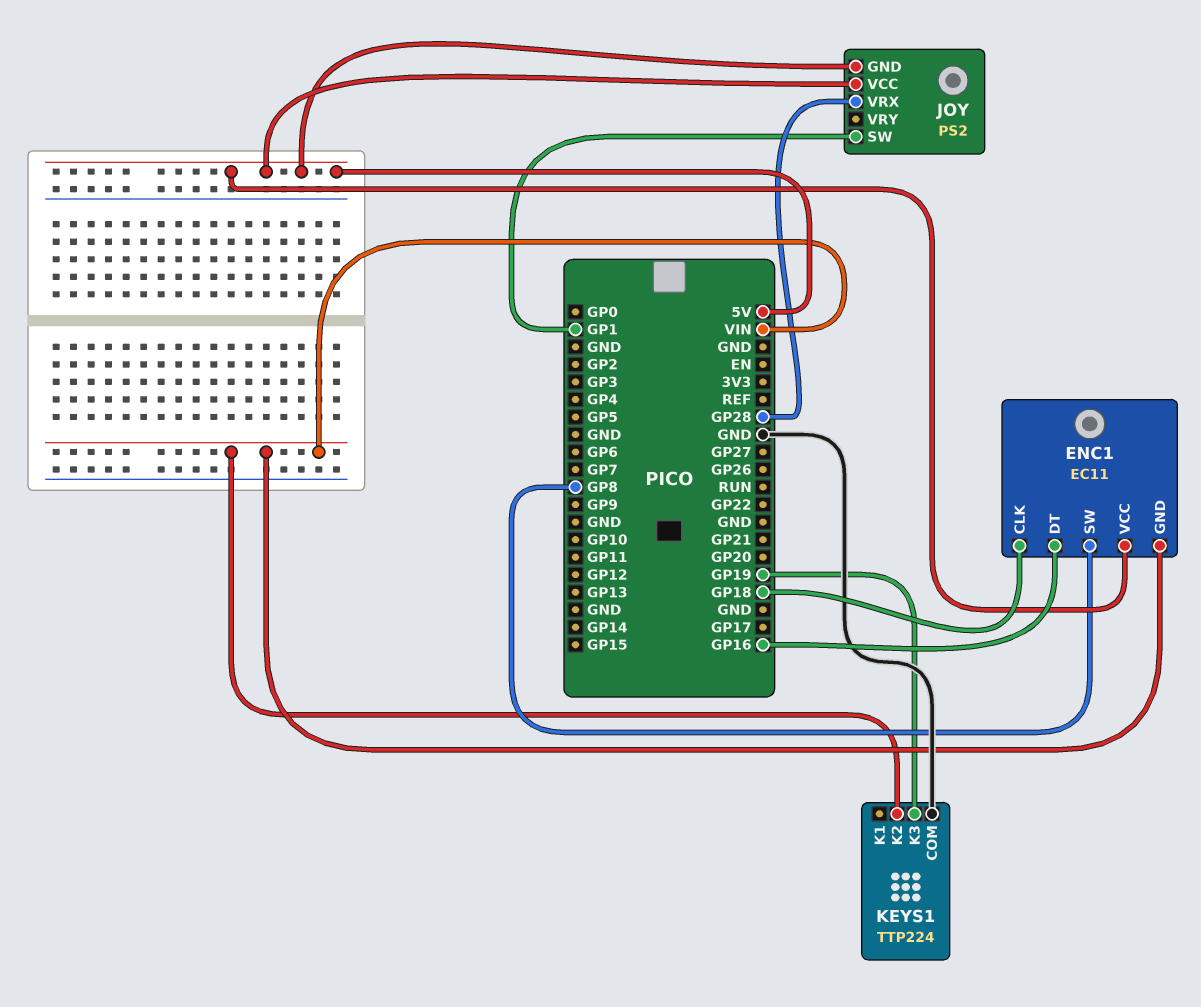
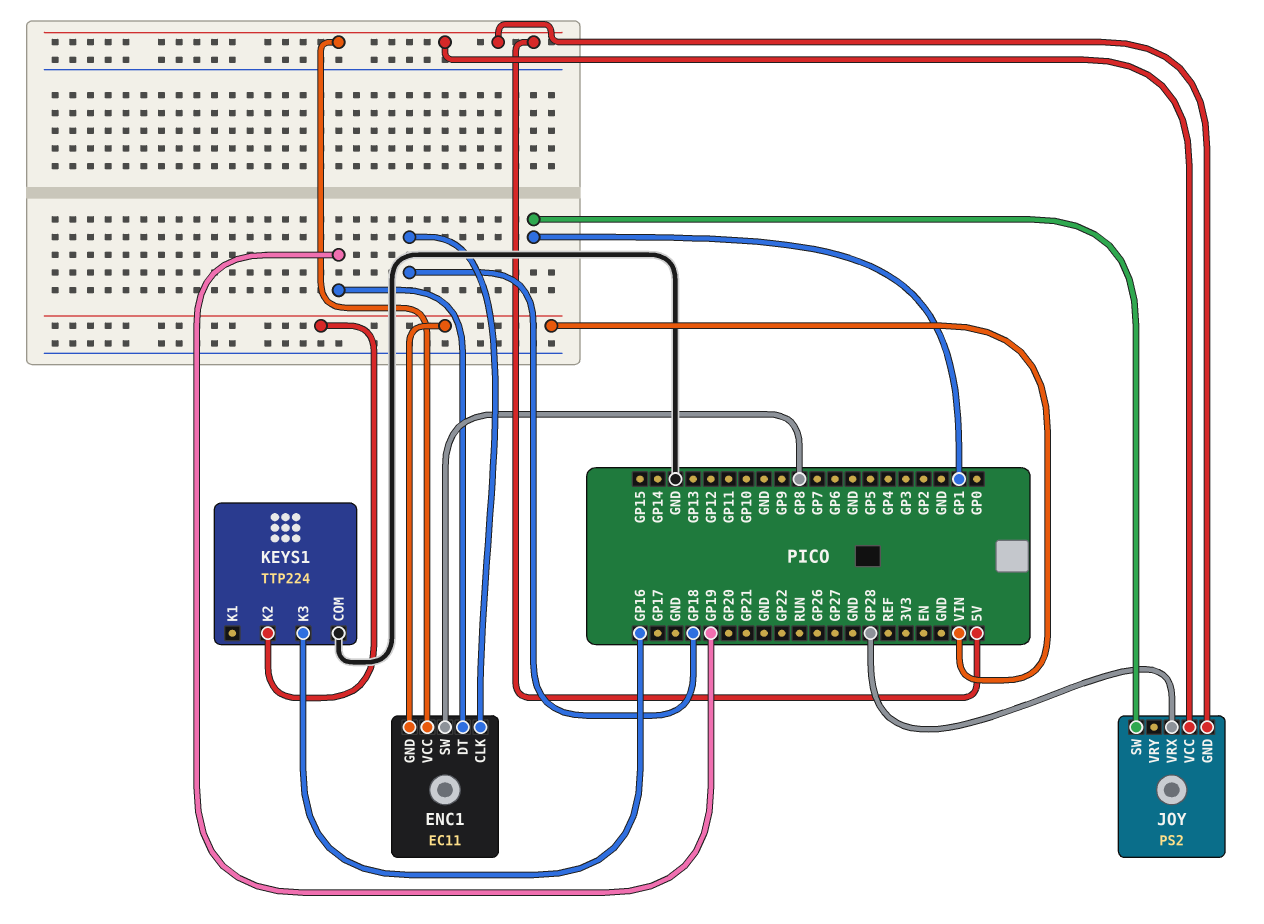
ENC1 pin DT: GP16 -> GP19
KEYS1 pin K3: GP19 -> GP16

